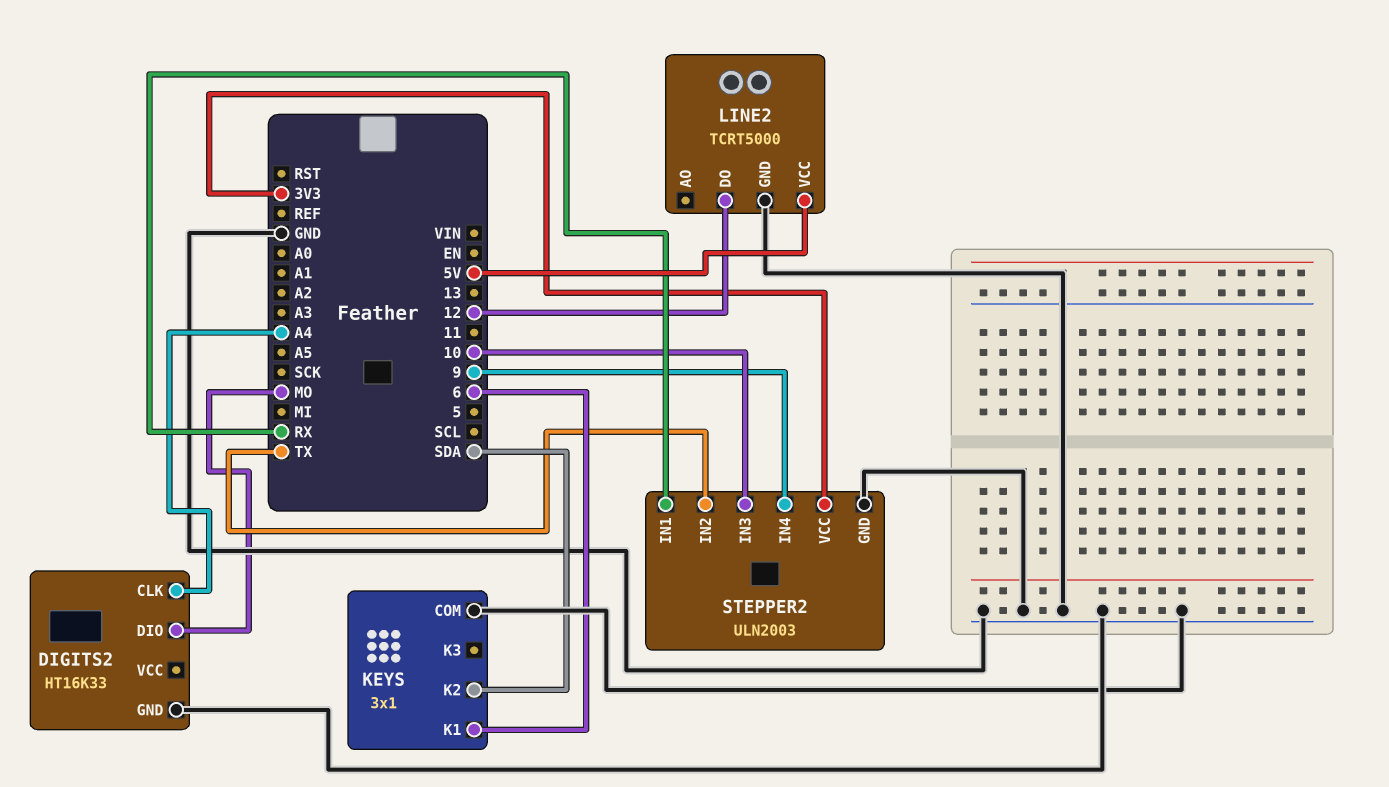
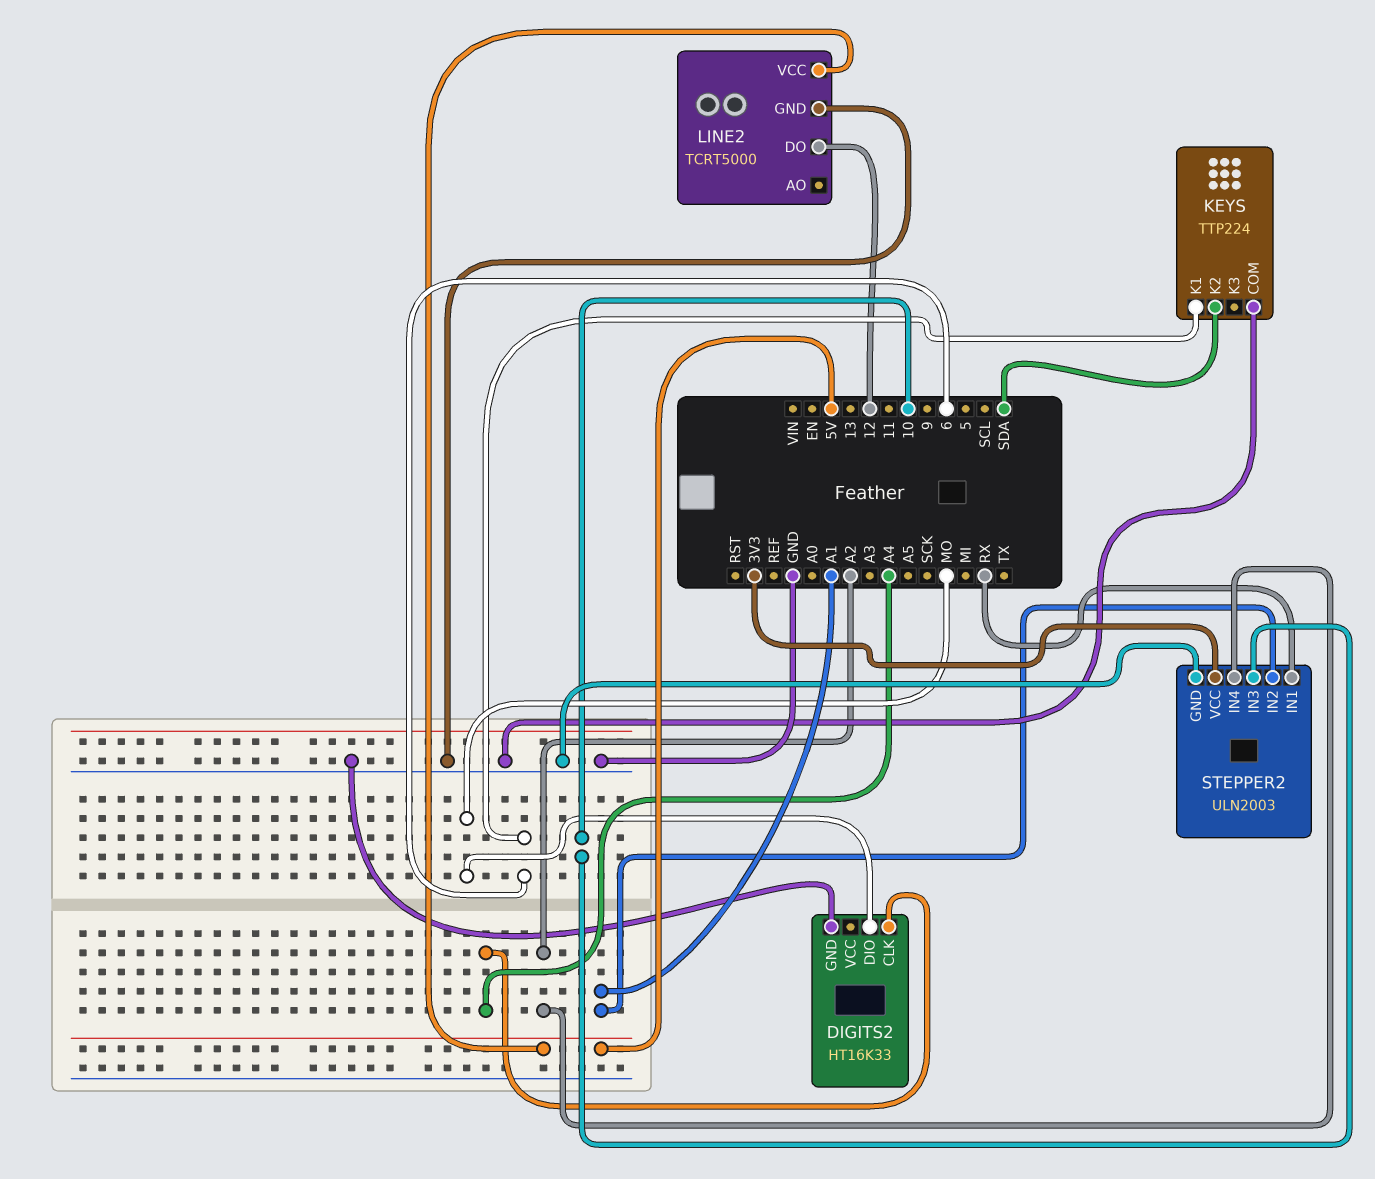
KEYS: 3x1 -> TTP224
STEPPER2 pin IN2: TX -> A1
STEPPER2 pin IN4: 9 -> A2

